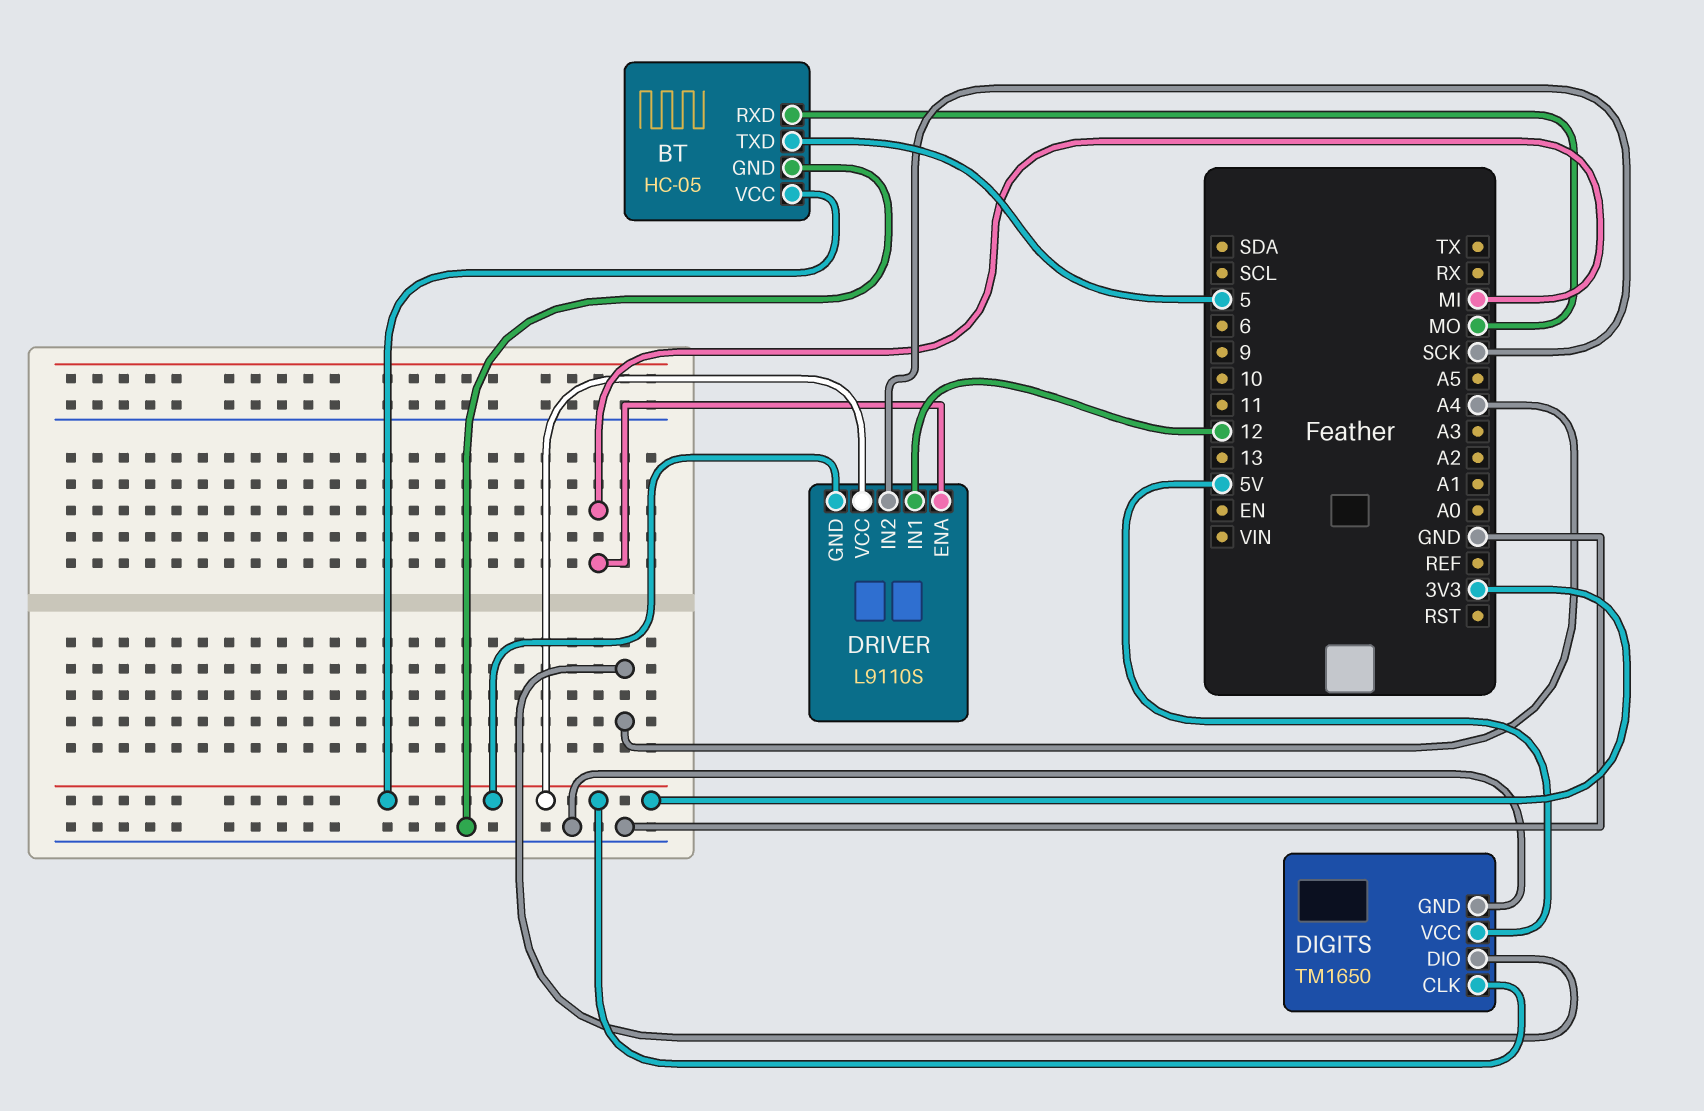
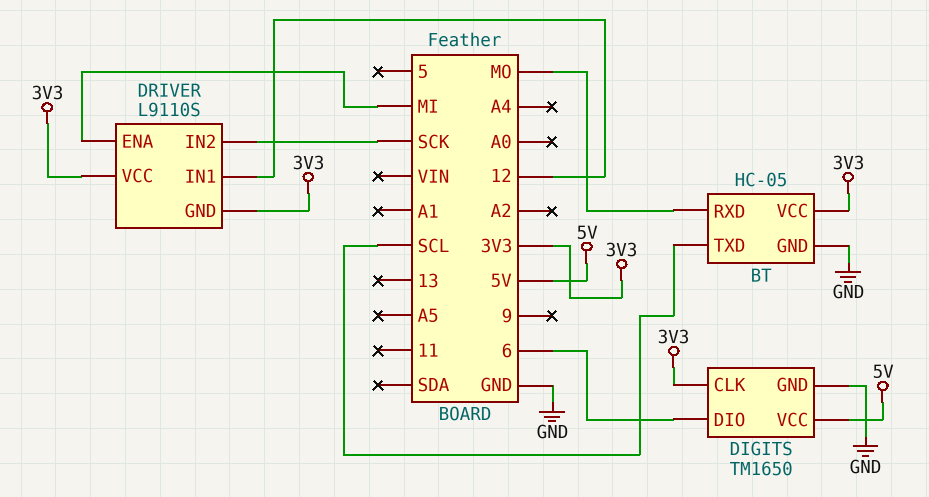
BT pin TXD: 5 -> SCL
DIGITS pin DIO: A4 -> 6

